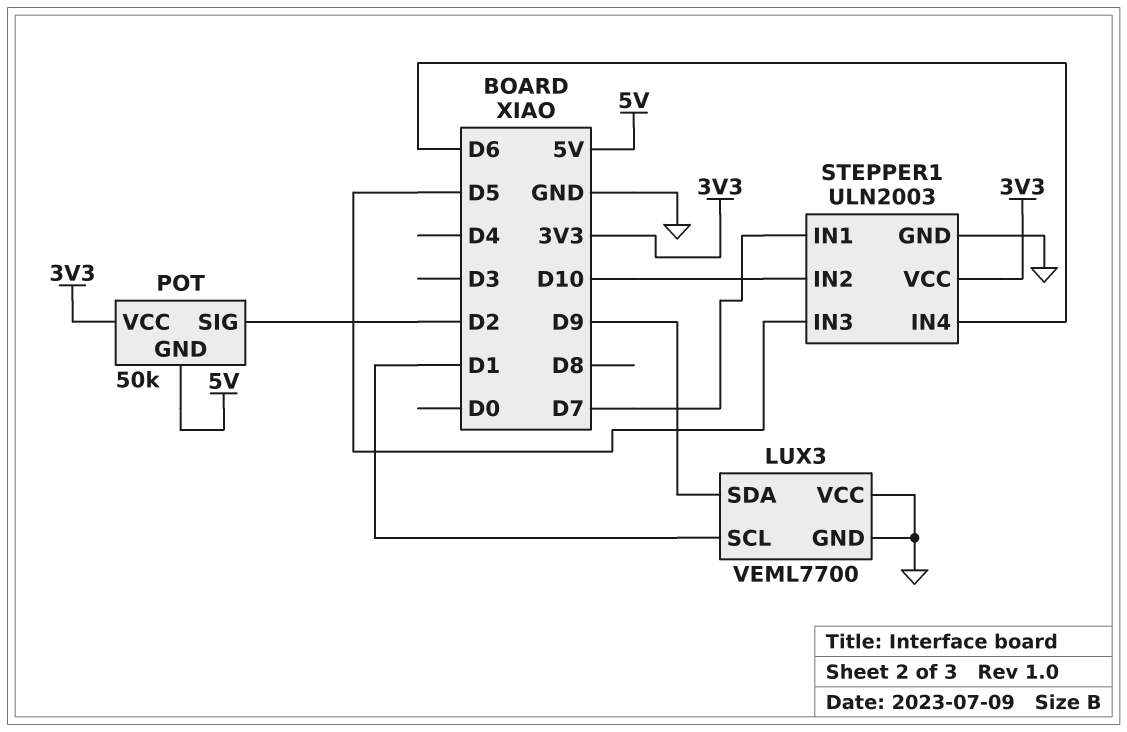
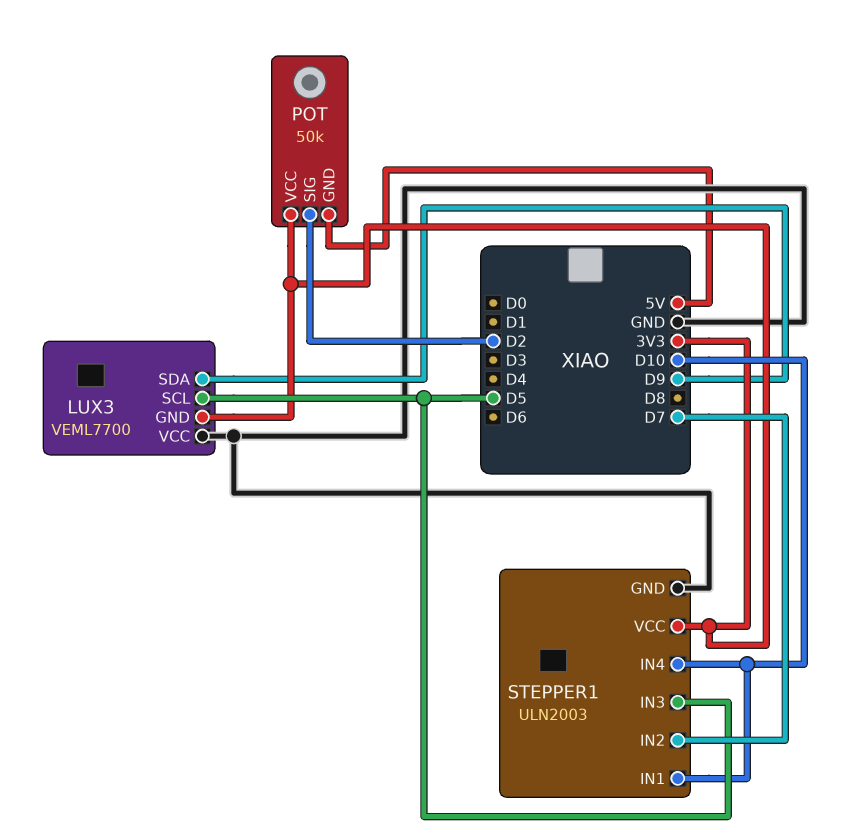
LUX3 pin GND: GND -> 3V3
LUX3 pin SCL: D1 -> D5
STEPPER1 pin IN1: D7 -> D10
STEPPER1 pin IN2: D10 -> D7
STEPPER1 pin IN4: D6 -> D10

